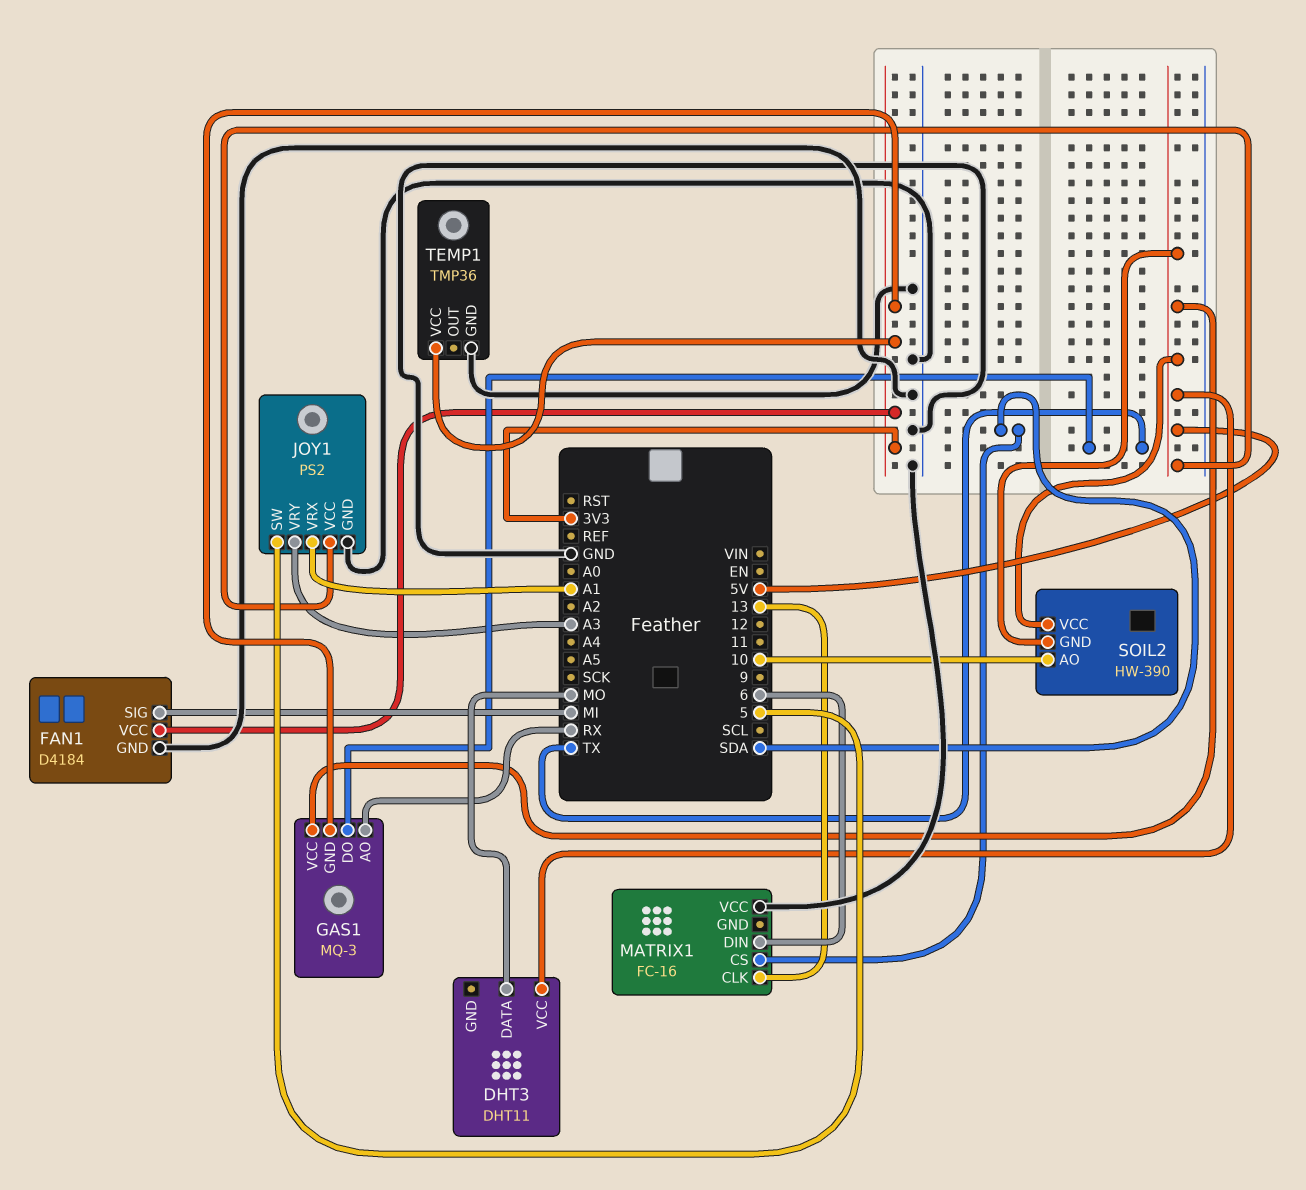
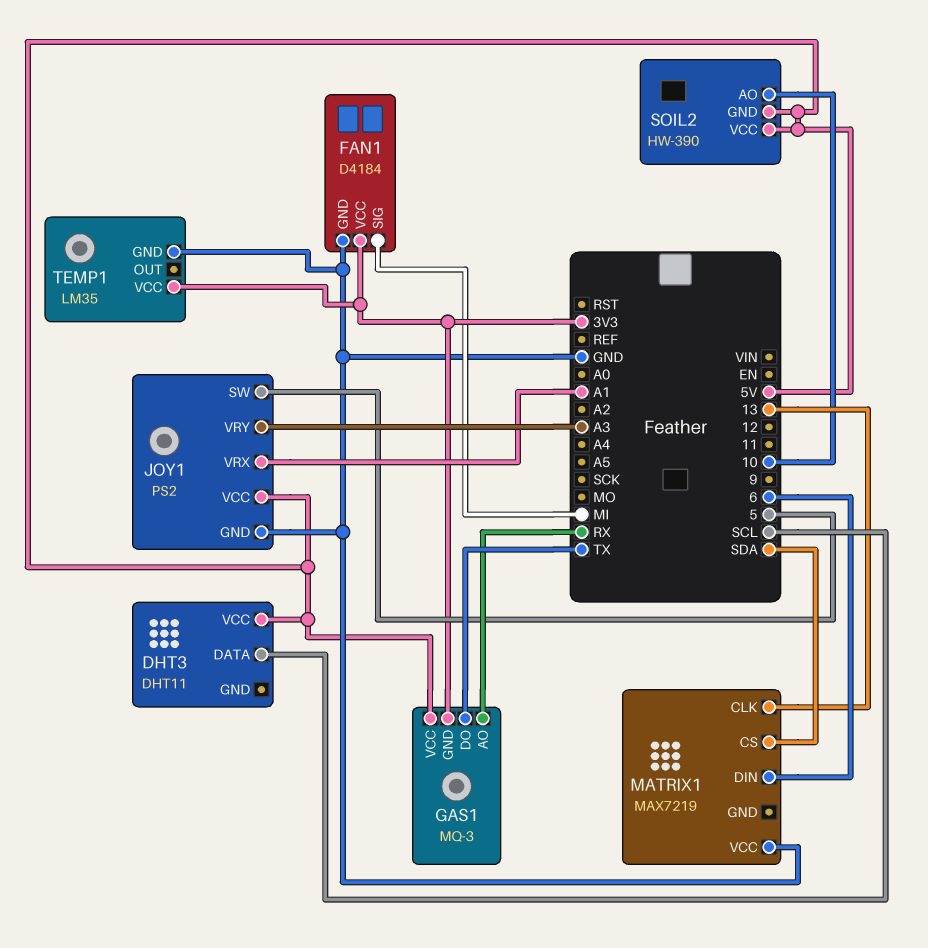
DHT3 pin DATA: MO -> SCL
MATRIX1: FC-16 -> MAX7219
TEMP1: TMP36 -> LM35

